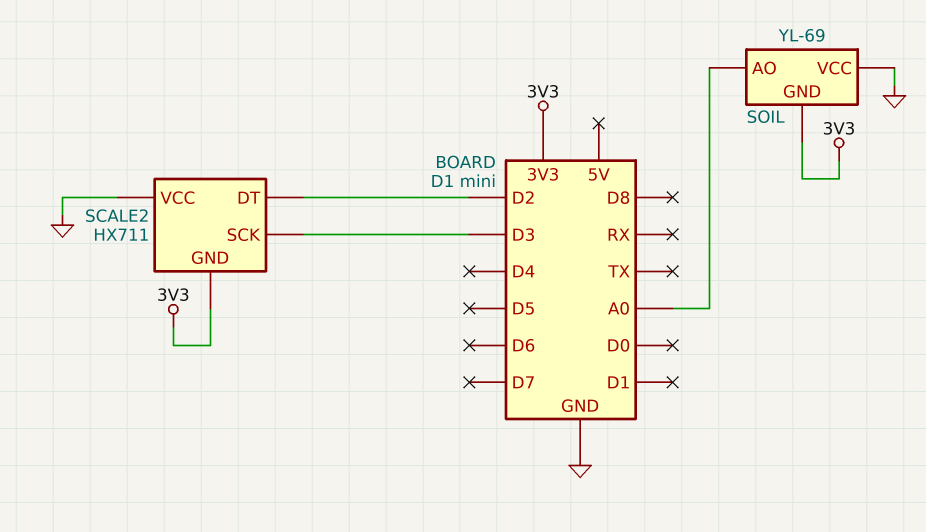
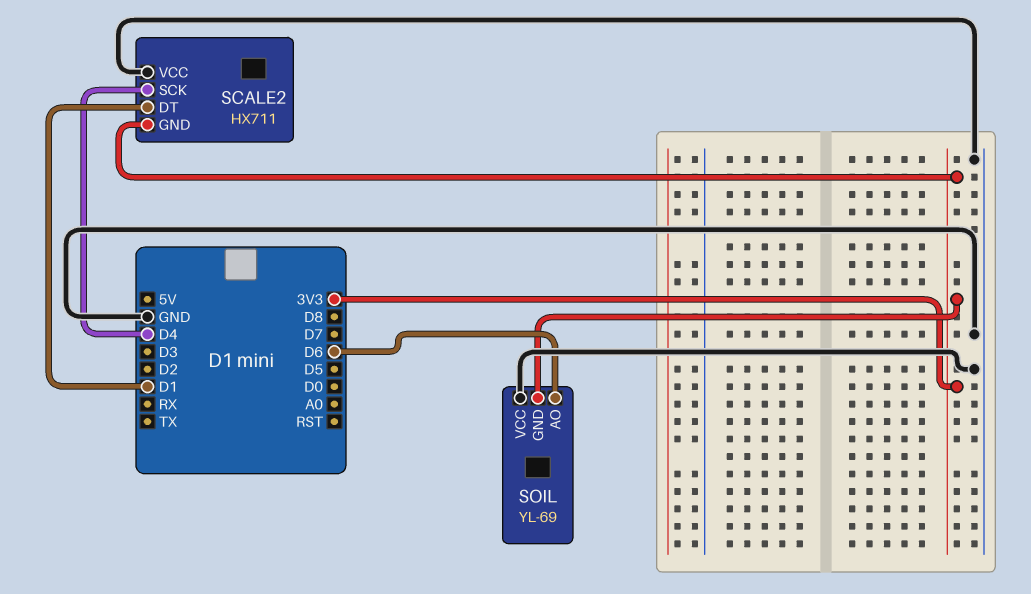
SCALE2 pin DT: D2 -> D1
SCALE2 pin SCK: D3 -> D4
SOIL pin AO: A0 -> D6

